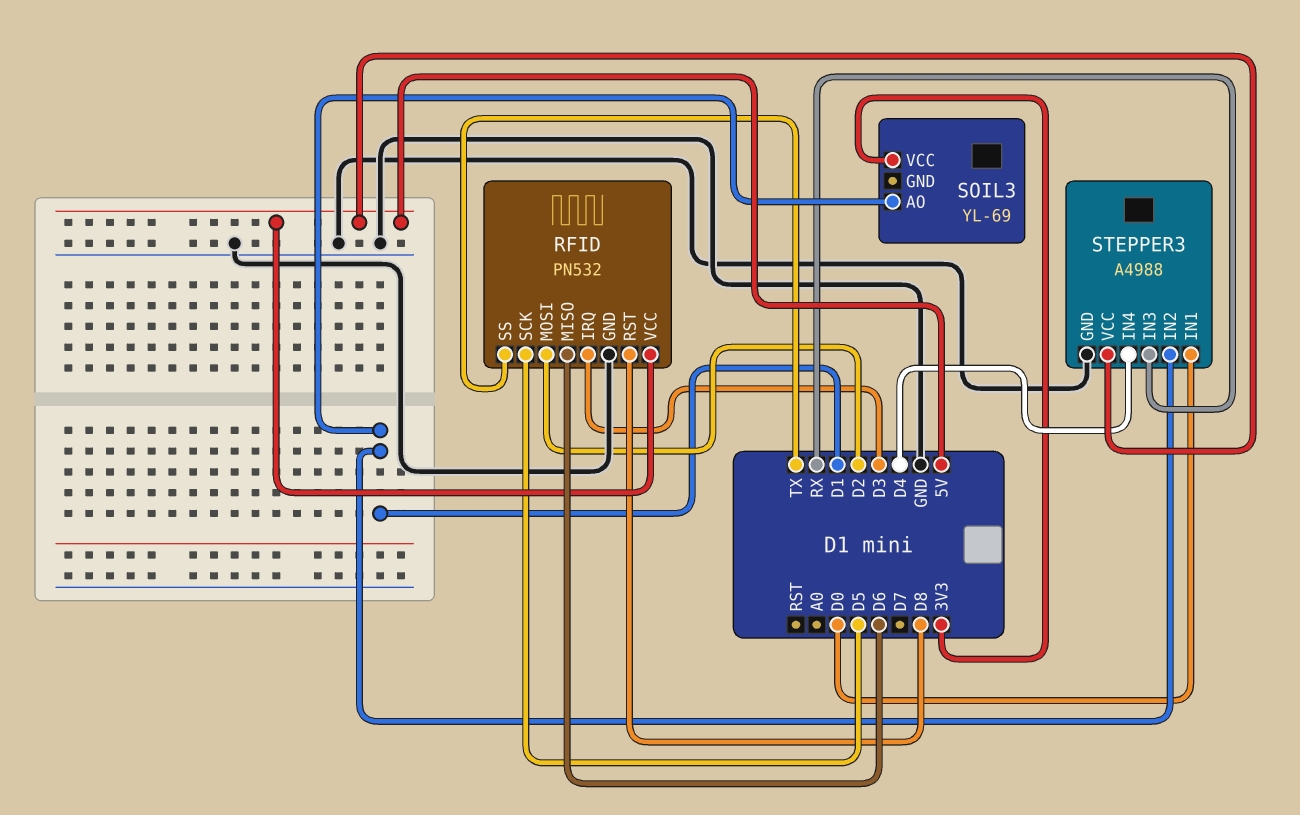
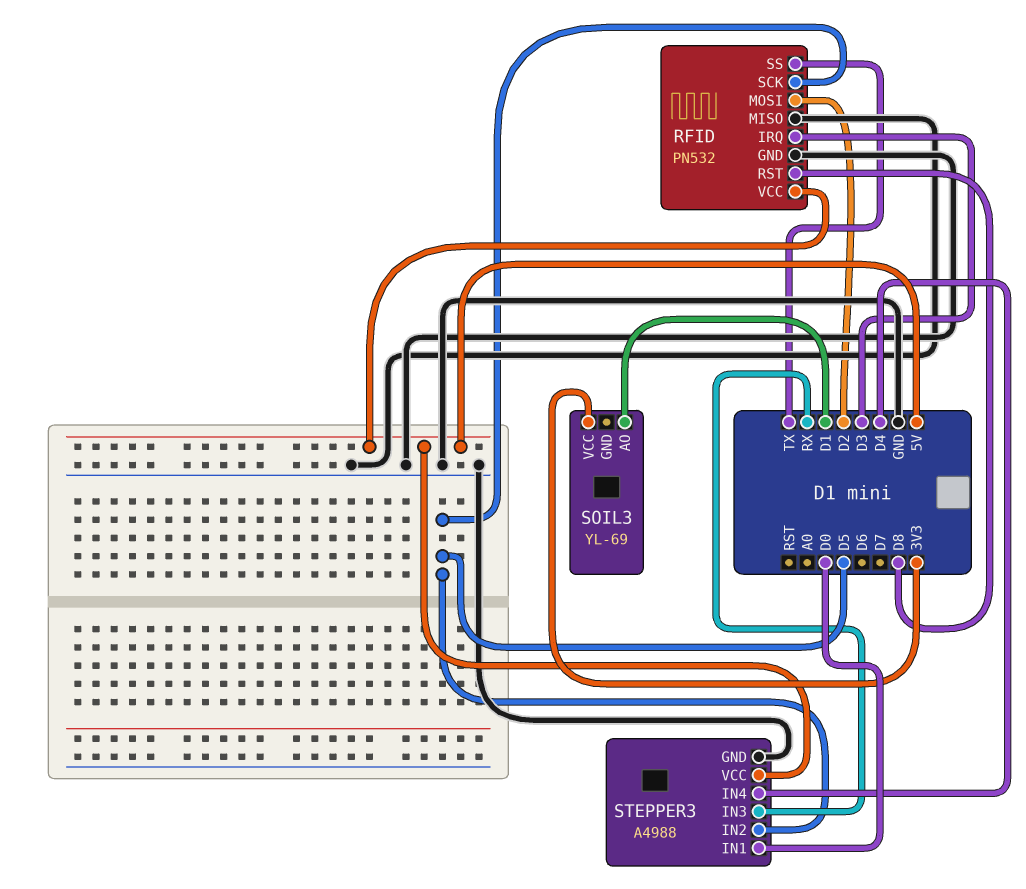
RFID pin MISO: D6 -> GND
STEPPER3 pin IN2: D1 -> D5

